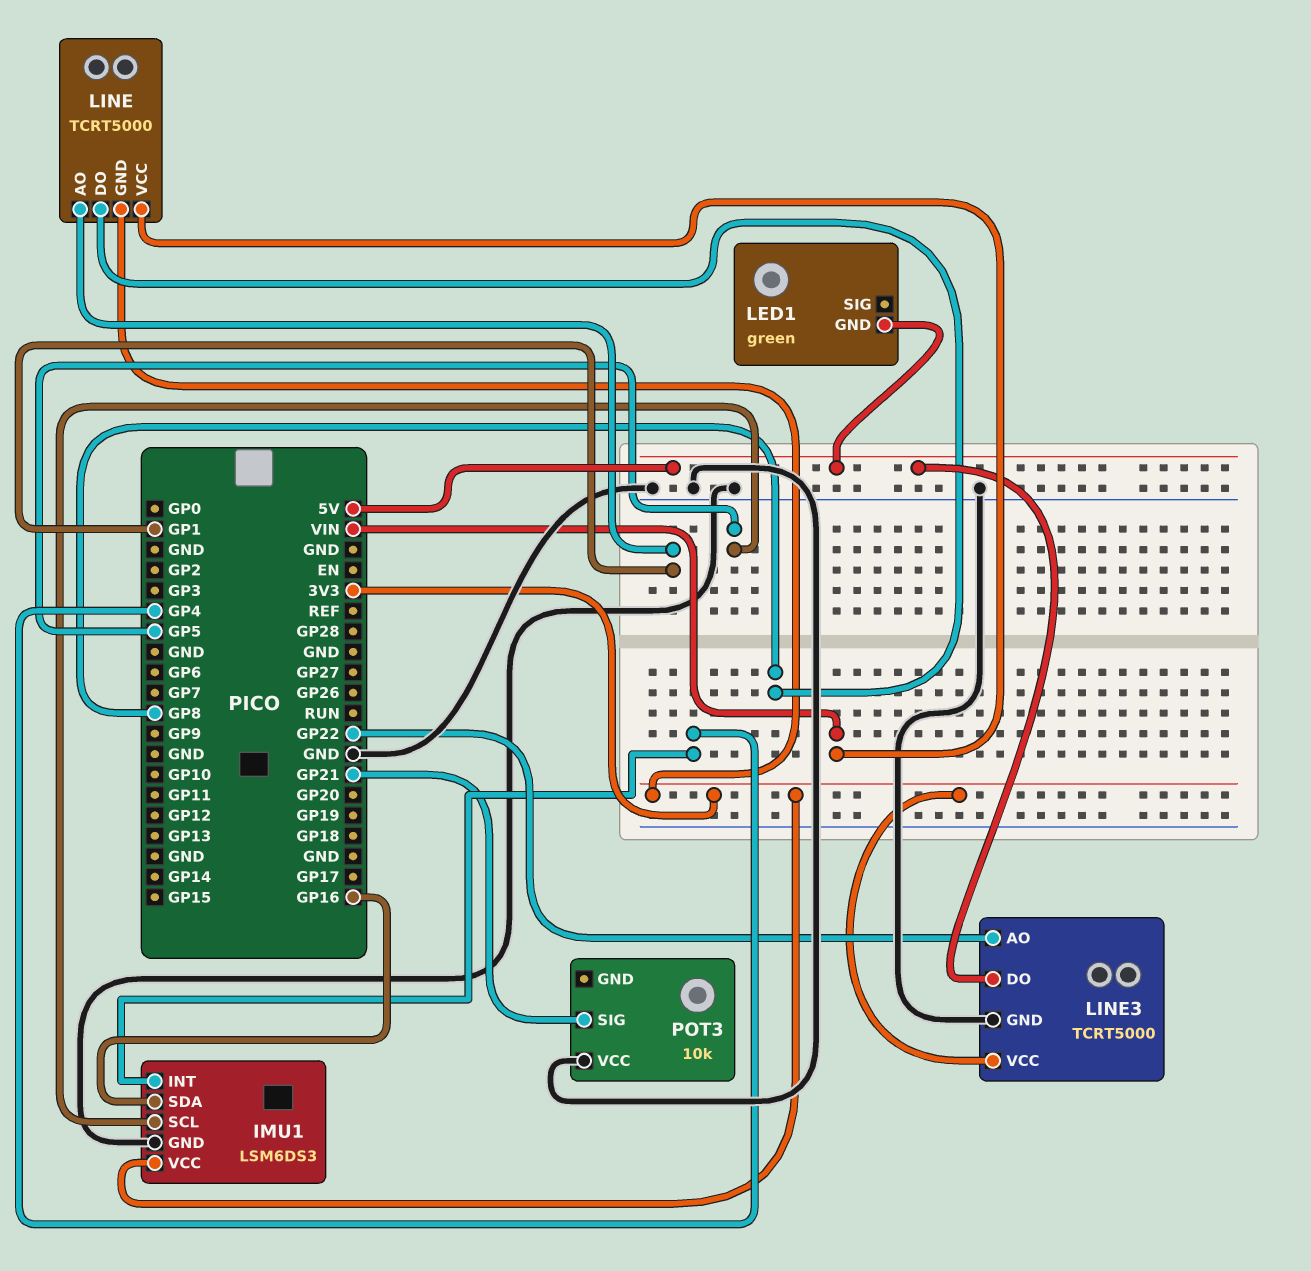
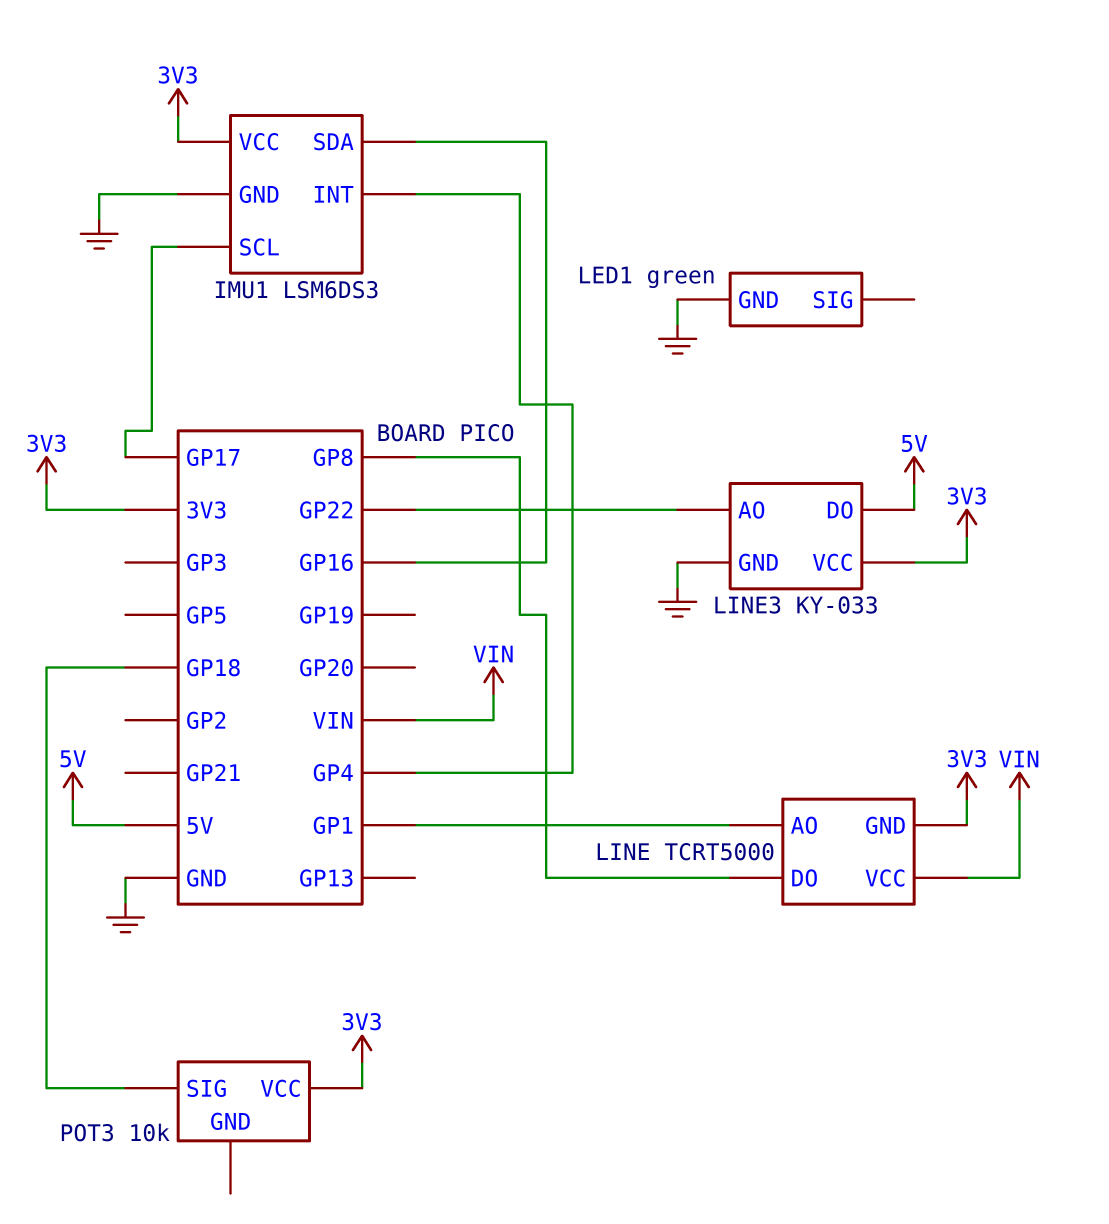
IMU1 pin SCL: GP5 -> GP17
LED1 pin GND: 5V -> GND
LINE3: TCRT5000 -> KY-033
POT3 pin SIG: GP21 -> GP18
POT3 pin VCC: GND -> 3V3

